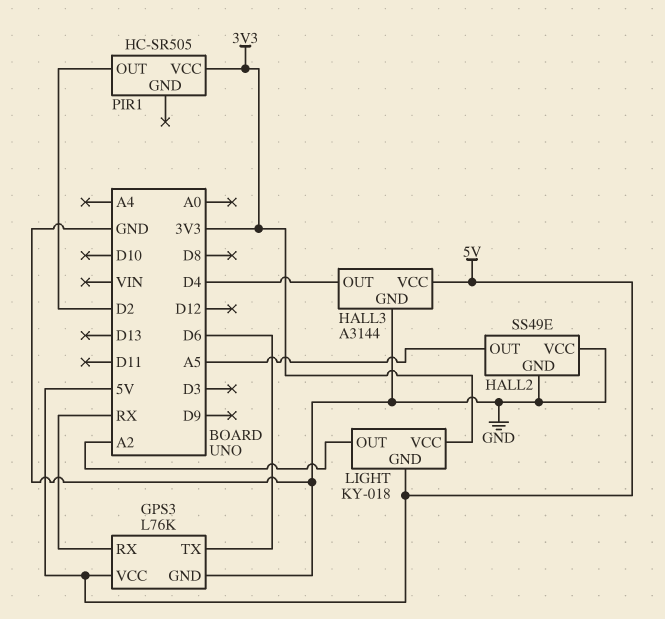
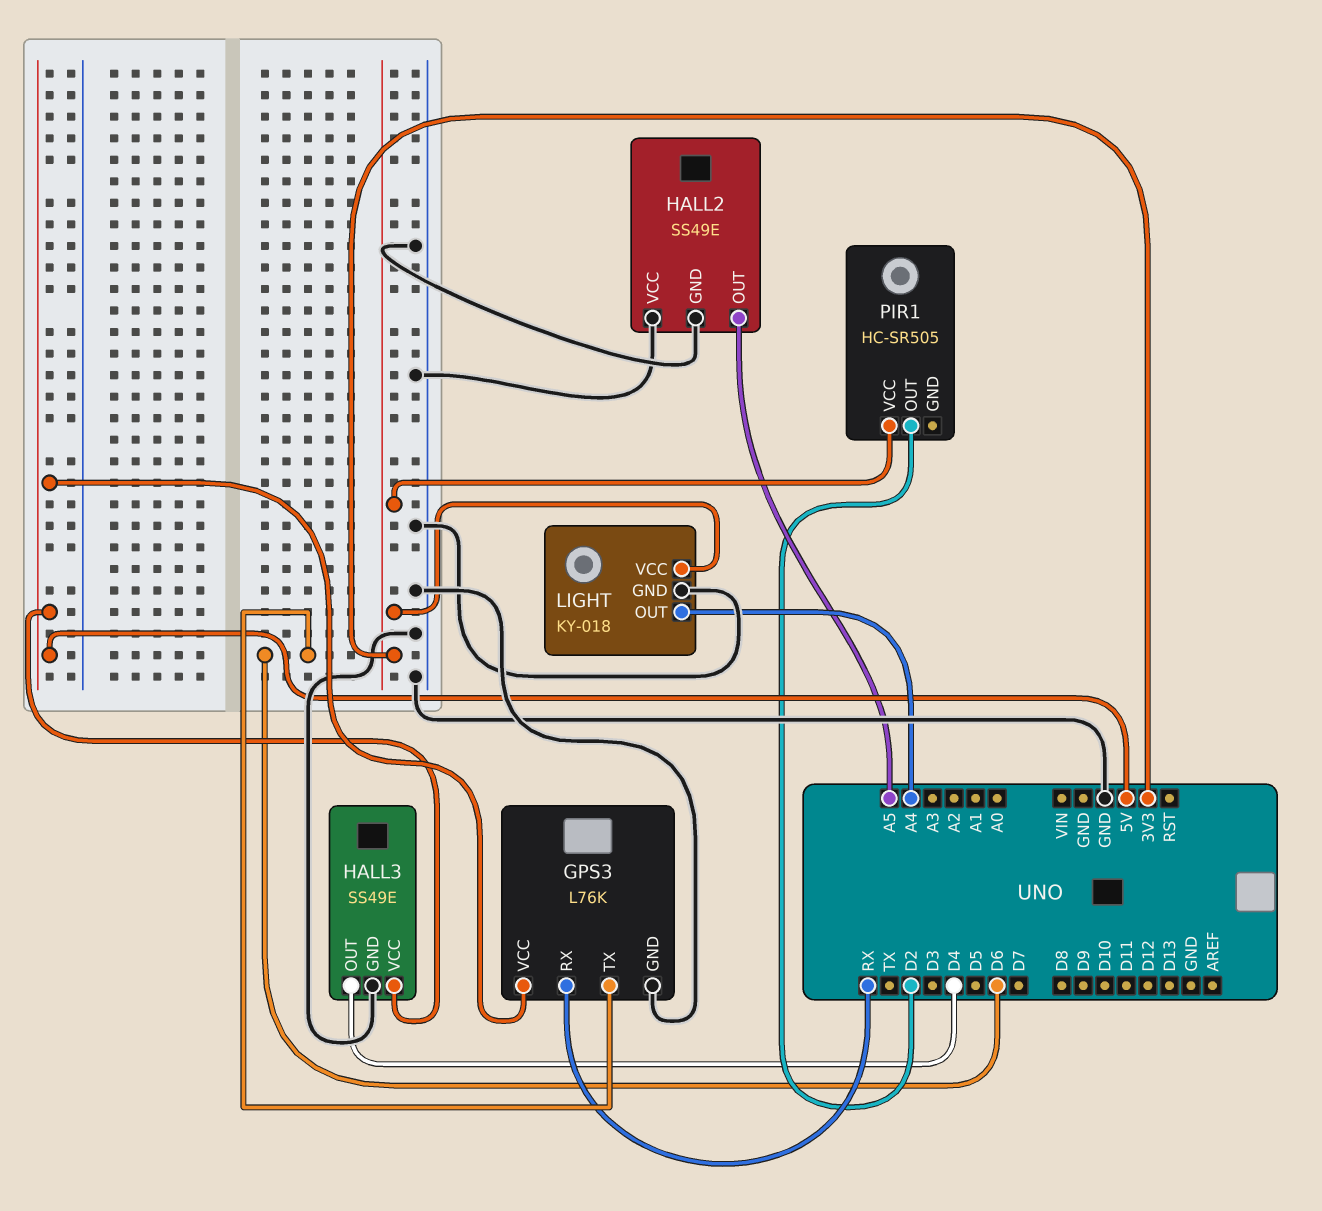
HALL3: A3144 -> SS49E
LIGHT pin GND: 5V -> GND
LIGHT pin OUT: A2 -> A4

